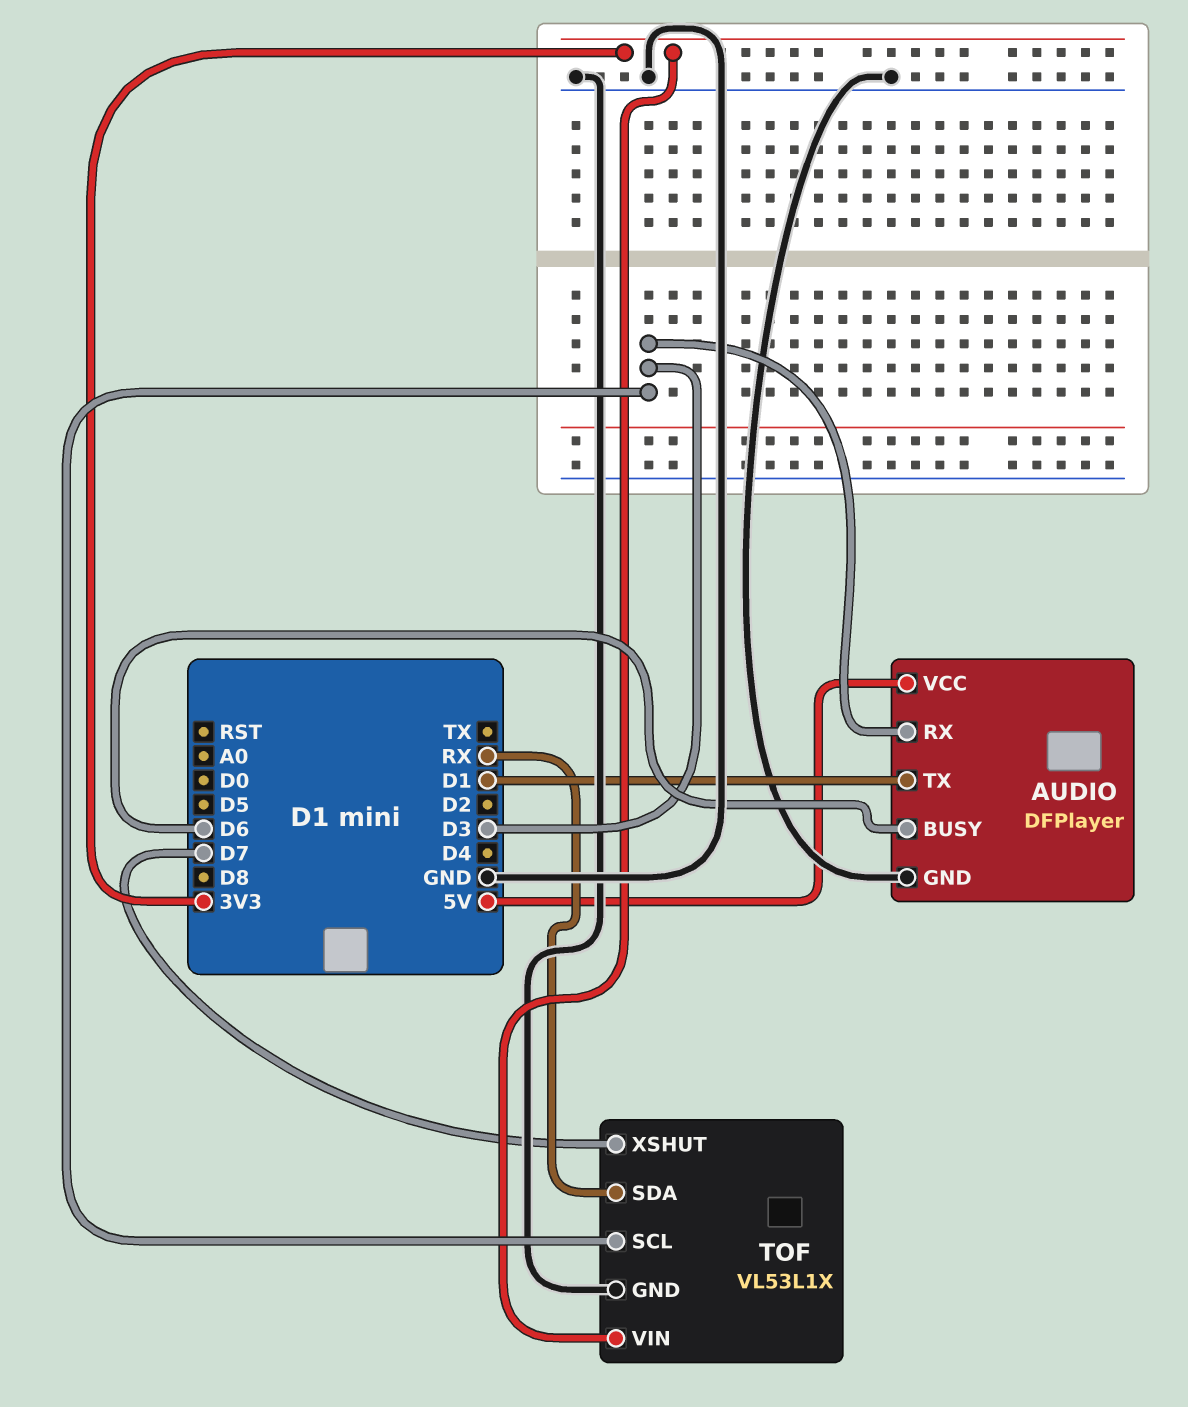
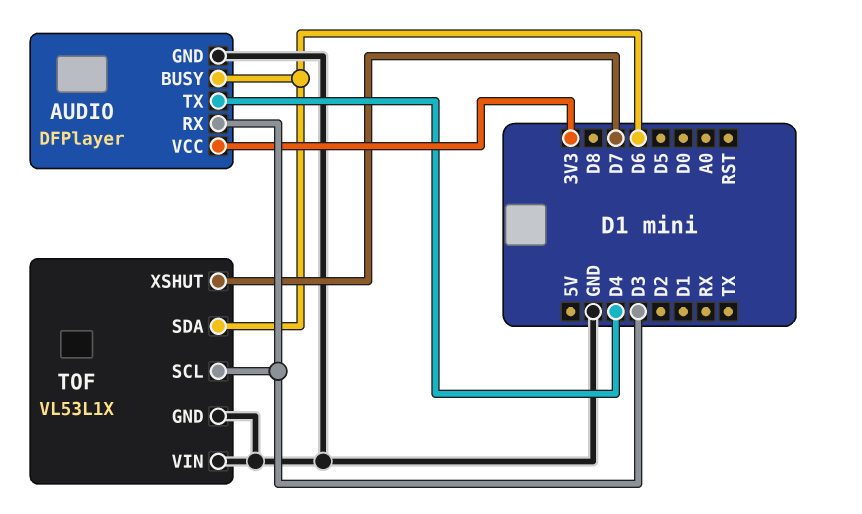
AUDIO pin TX: D1 -> D4
AUDIO pin VCC: 5V -> 3V3
TOF pin SDA: RX -> D6
TOF pin VIN: 3V3 -> GND

